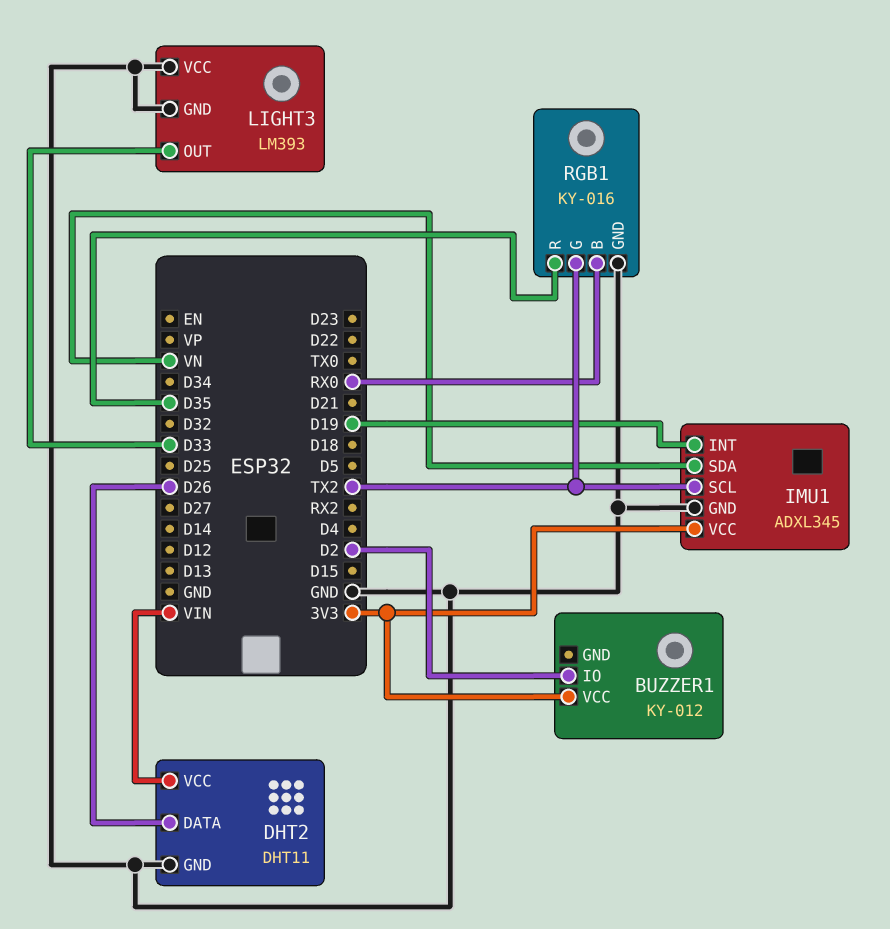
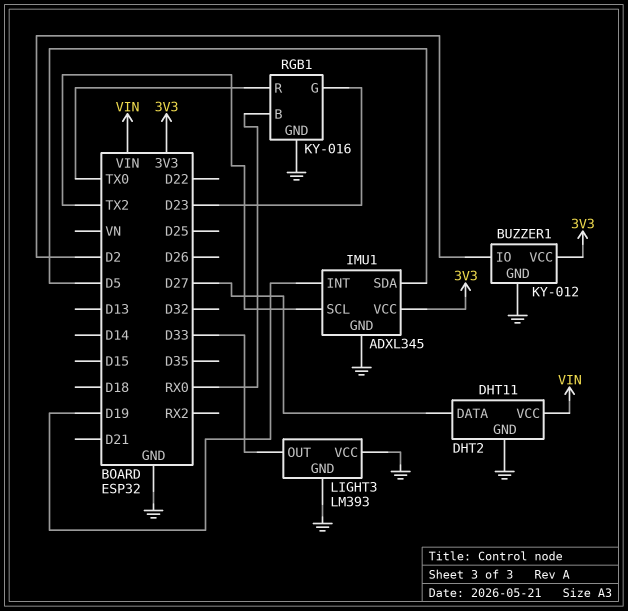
BUZZER1 pin GND: none -> GND
DHT2 pin DATA: D26 -> D27
IMU1 pin SDA: VN -> D5
RGB1 pin G: TX2 -> D23
RGB1 pin R: D35 -> TX0

